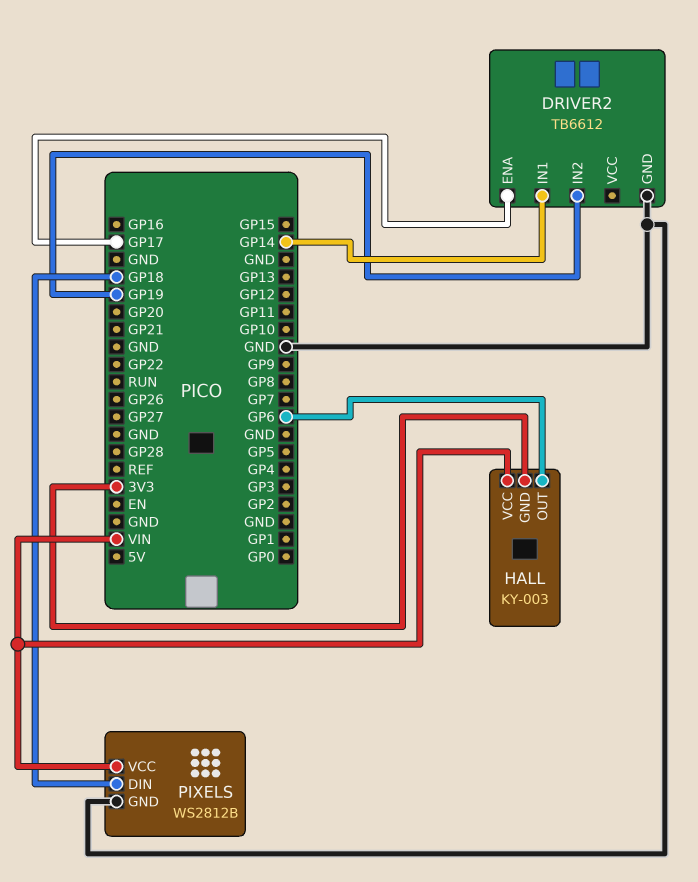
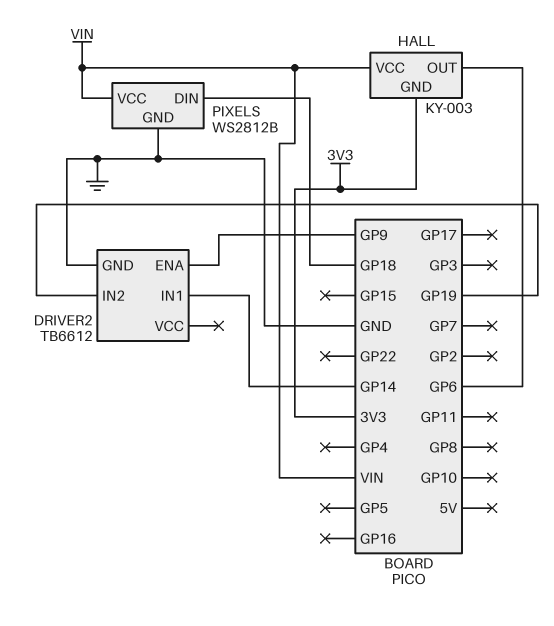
DRIVER2 pin ENA: GP17 -> GP9

